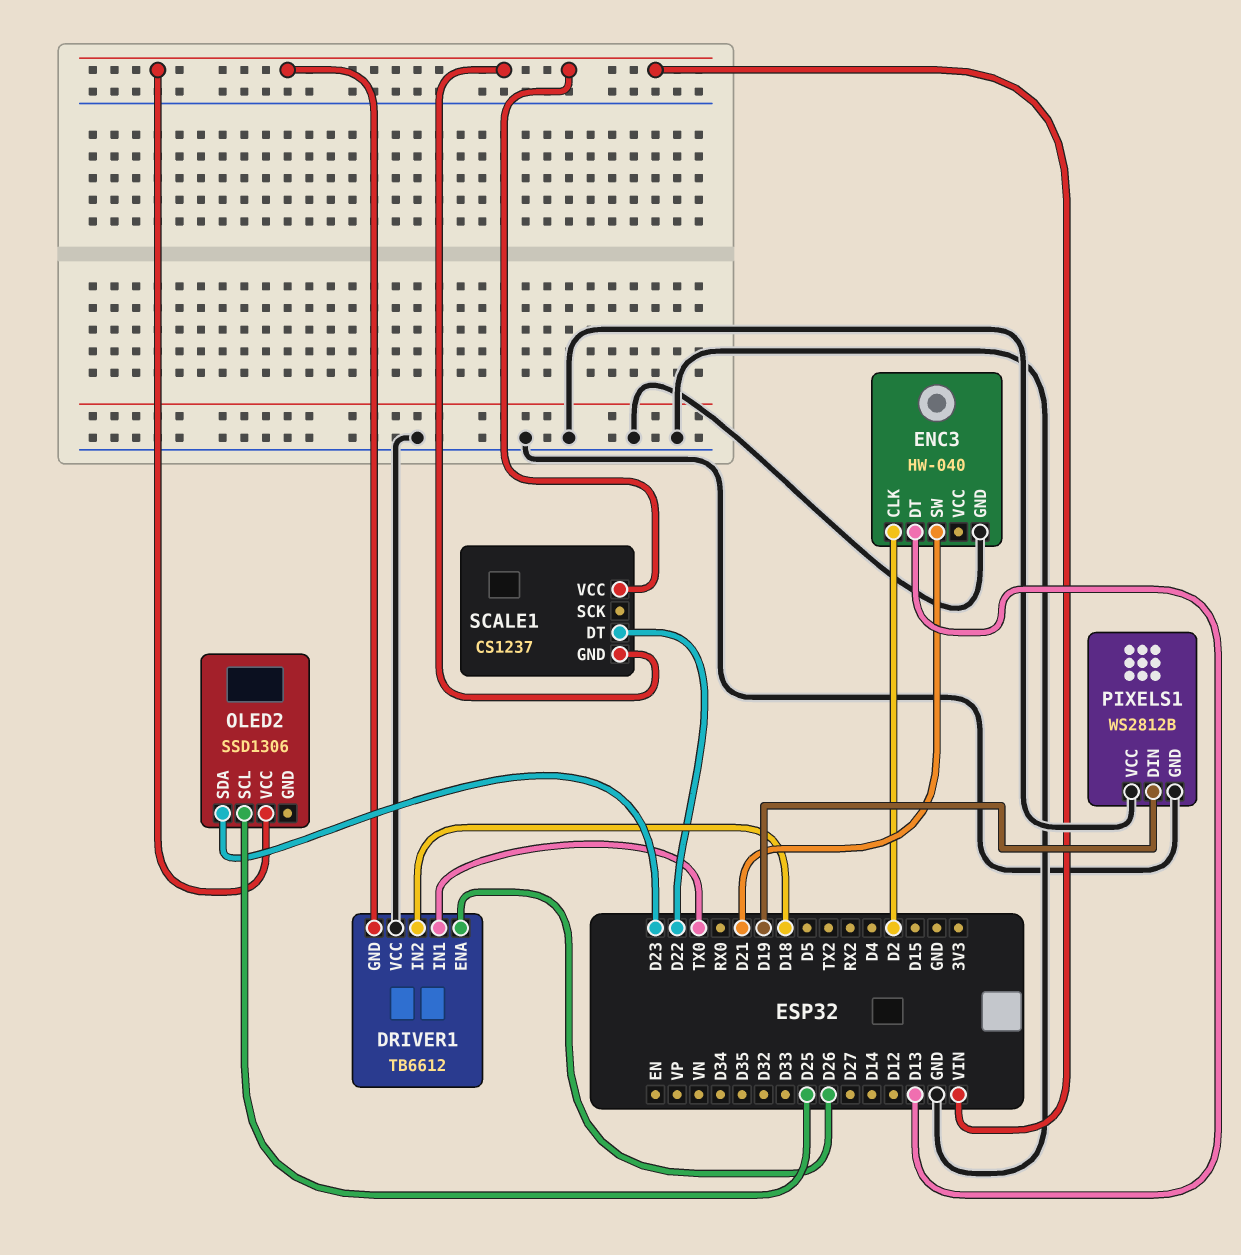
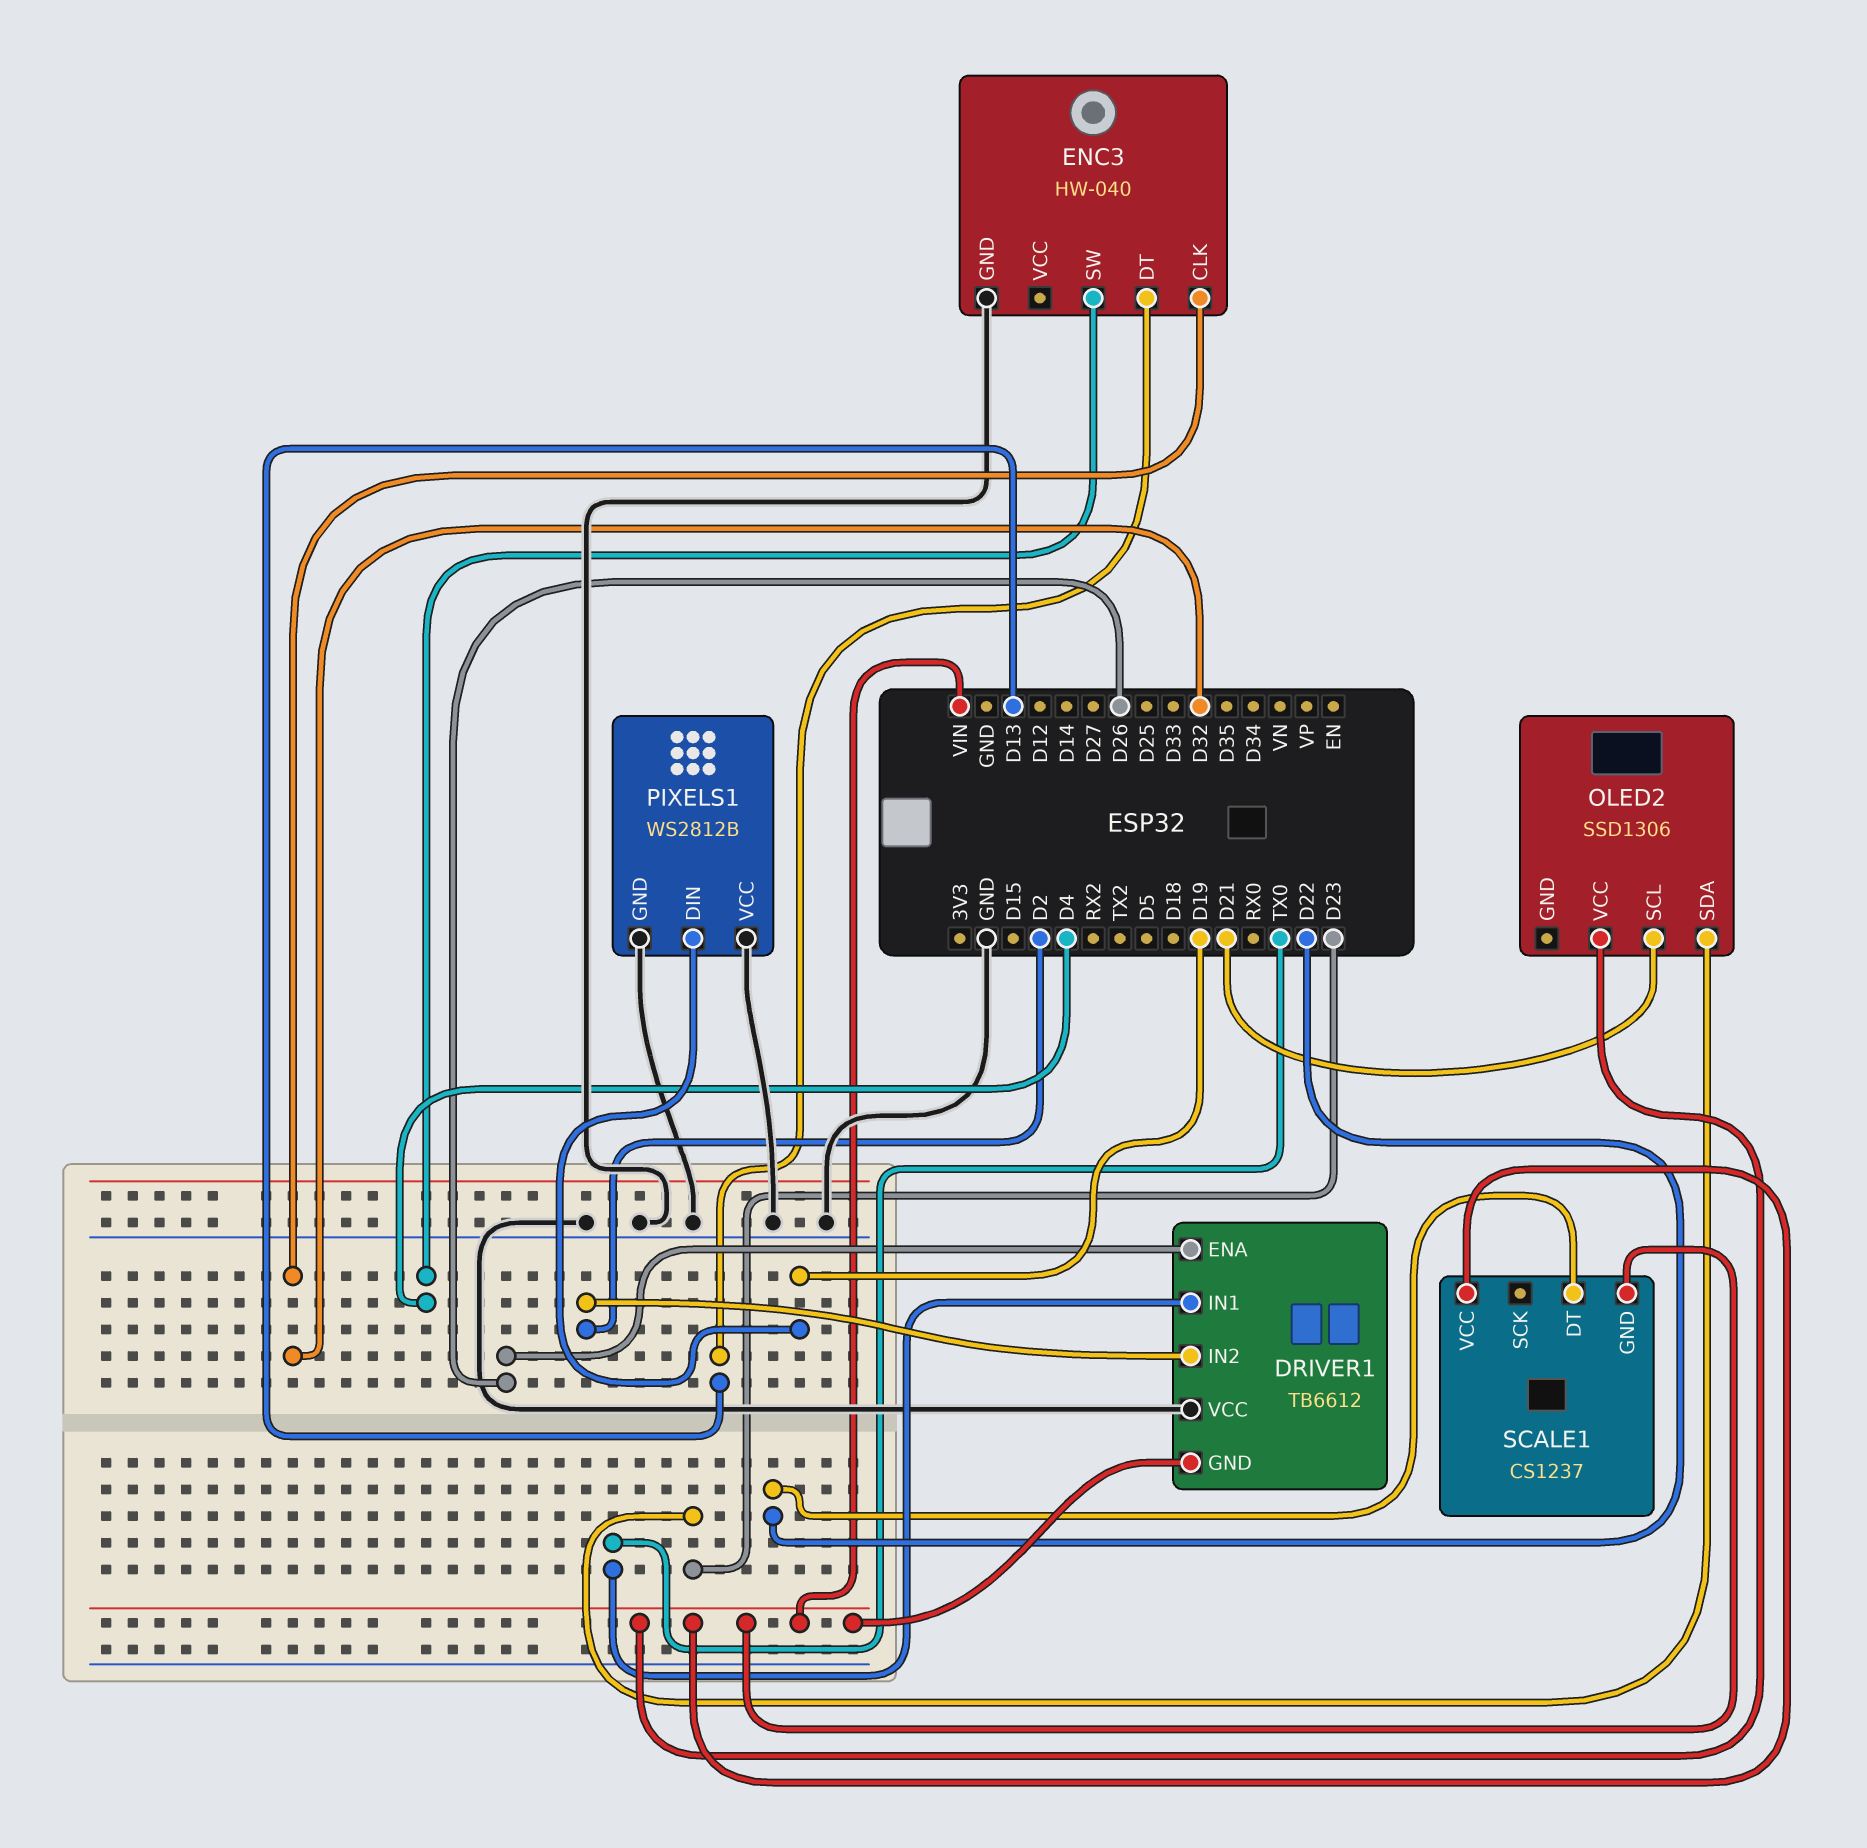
DRIVER1 pin IN2: D18 -> D2
ENC3 pin CLK: D2 -> D32
ENC3 pin SW: D21 -> D4
OLED2 pin SCL: D25 -> D21

